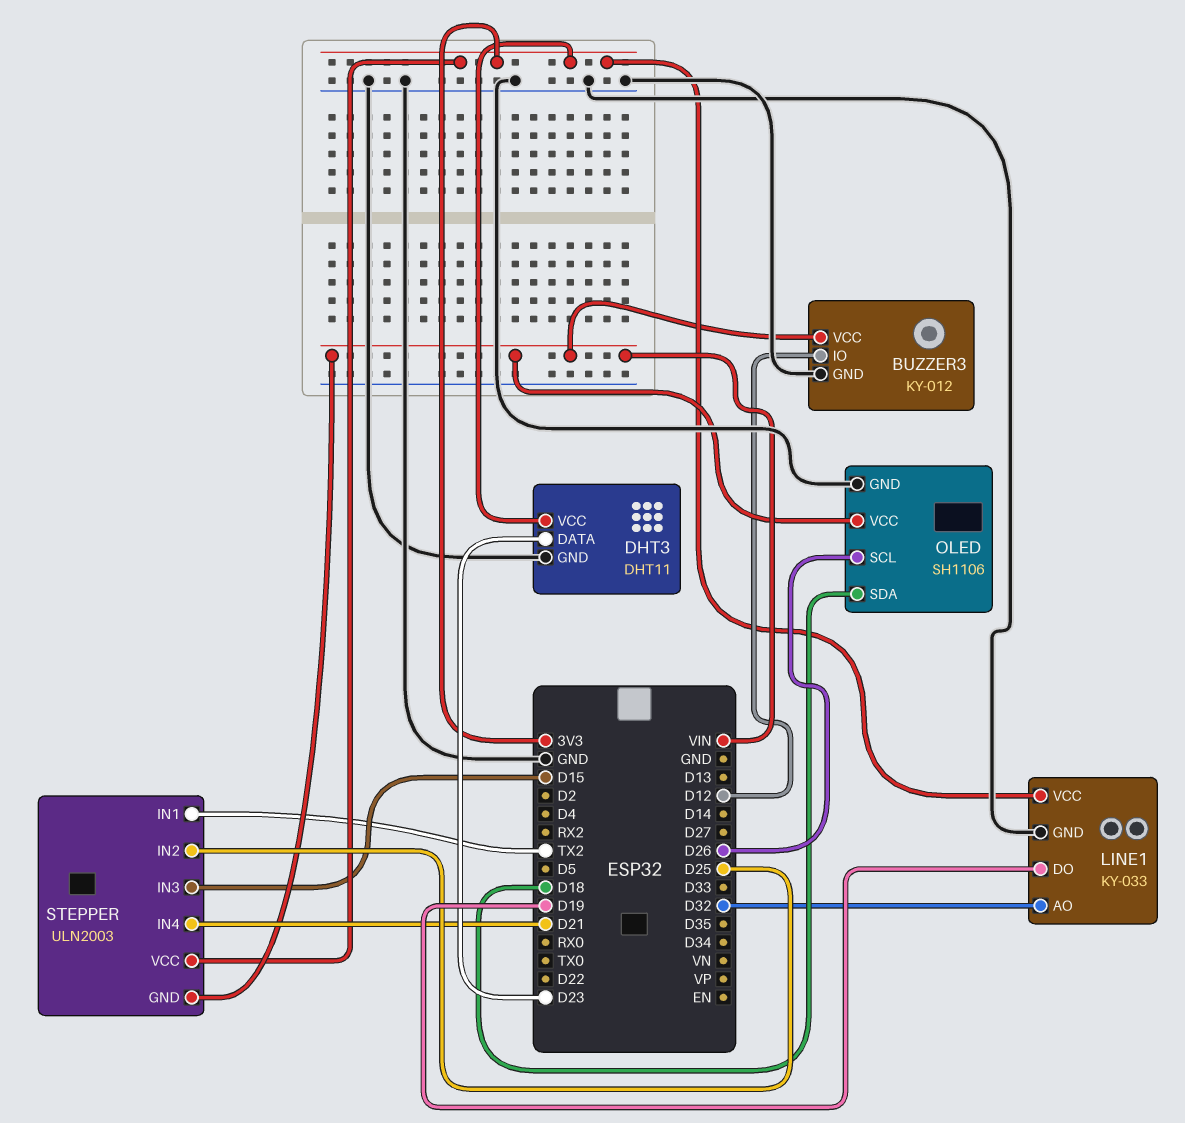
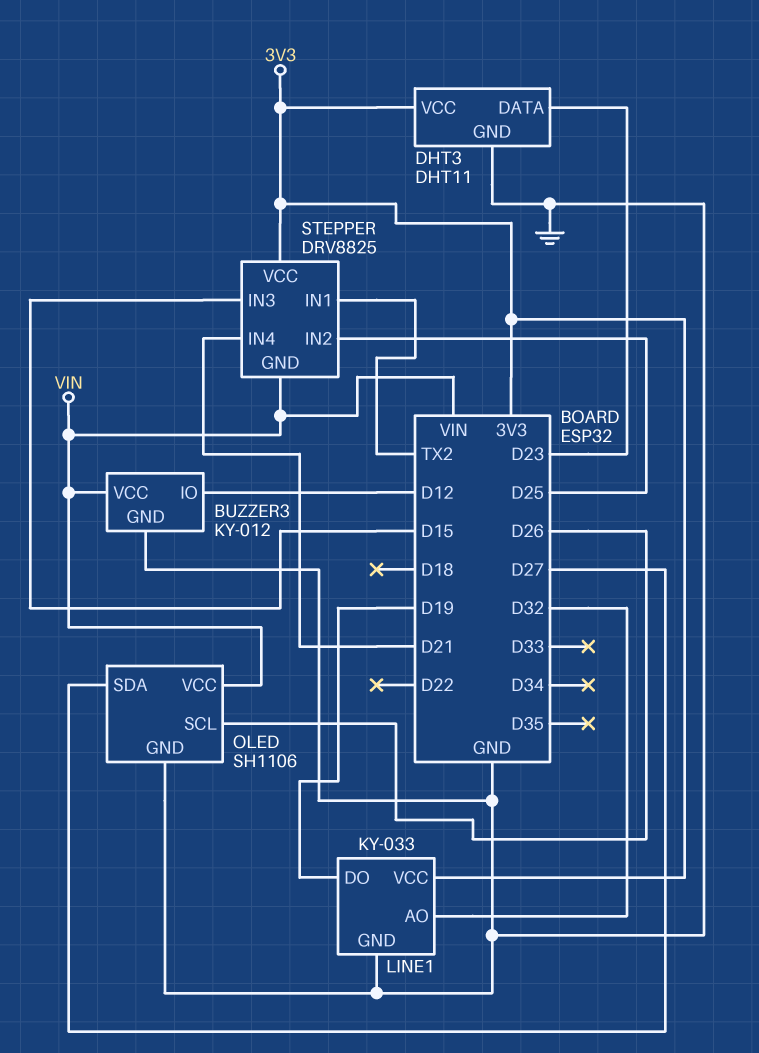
OLED pin SDA: D18 -> D27
STEPPER: ULN2003 -> DRV8825

